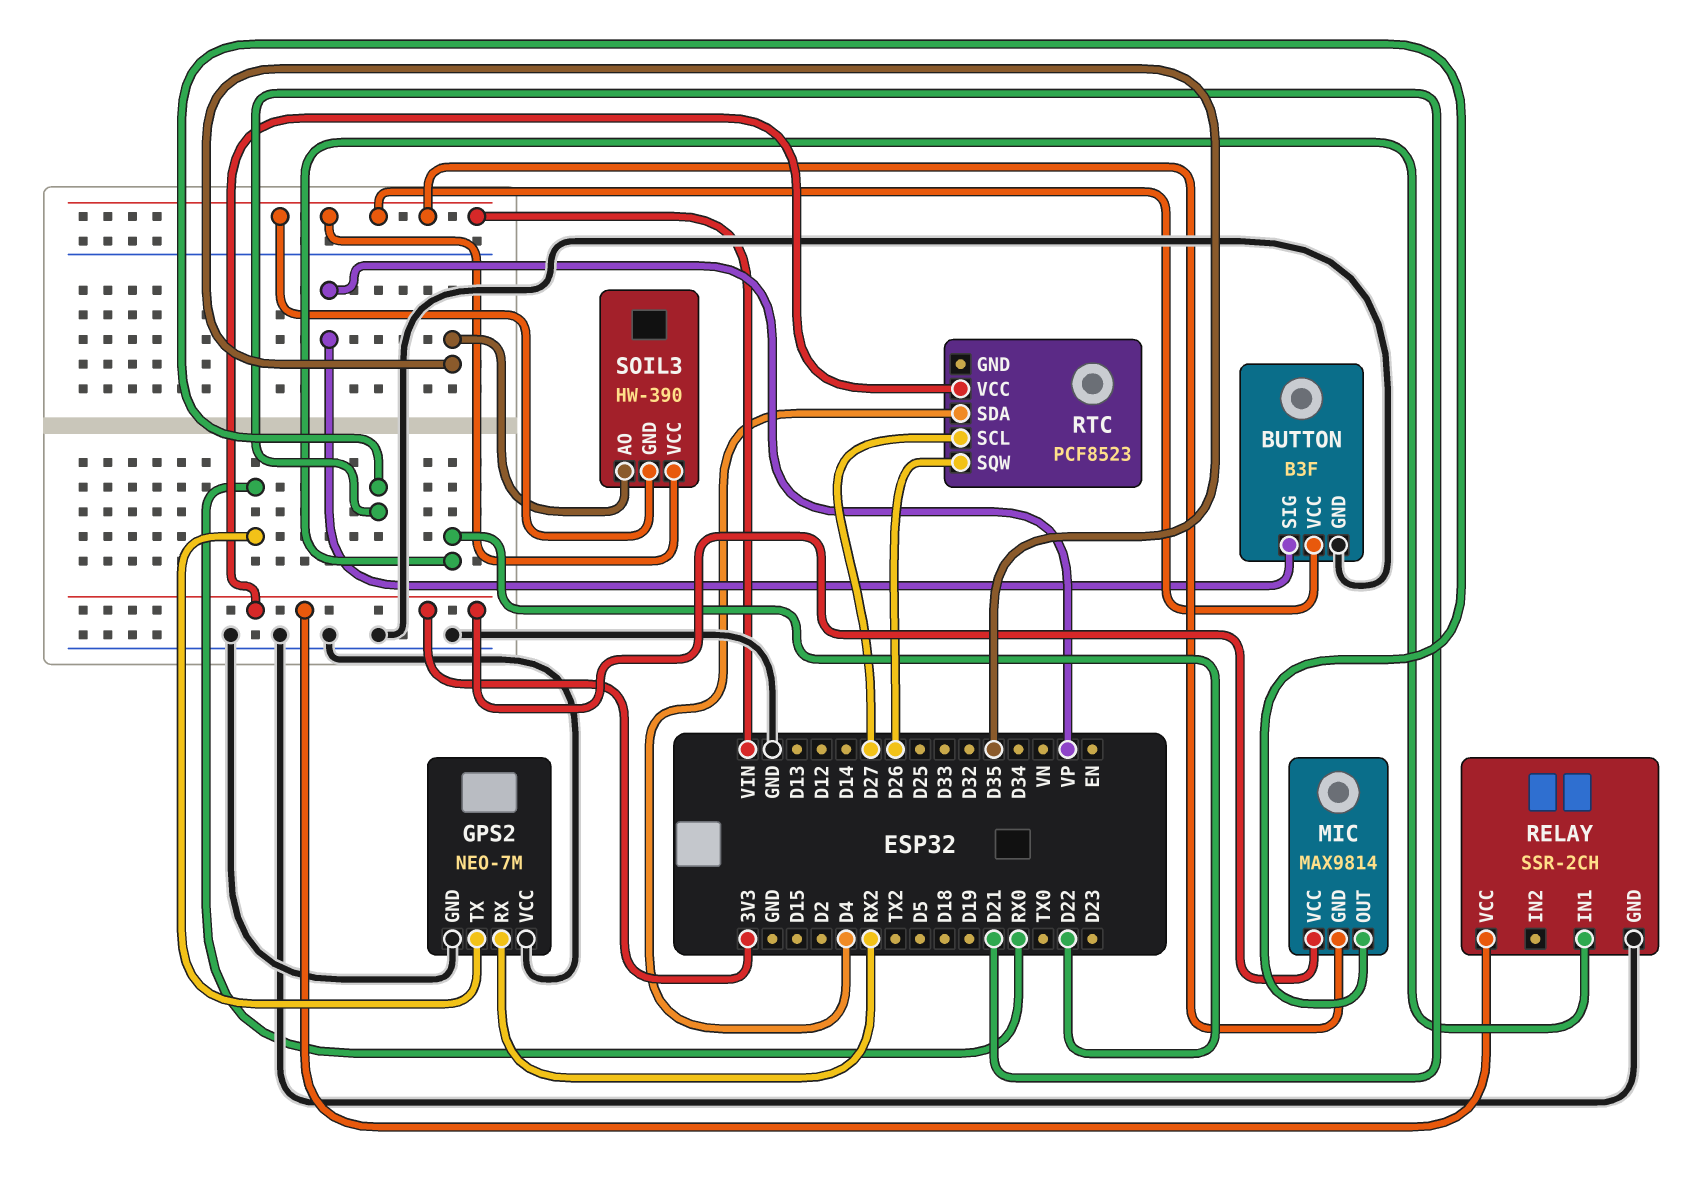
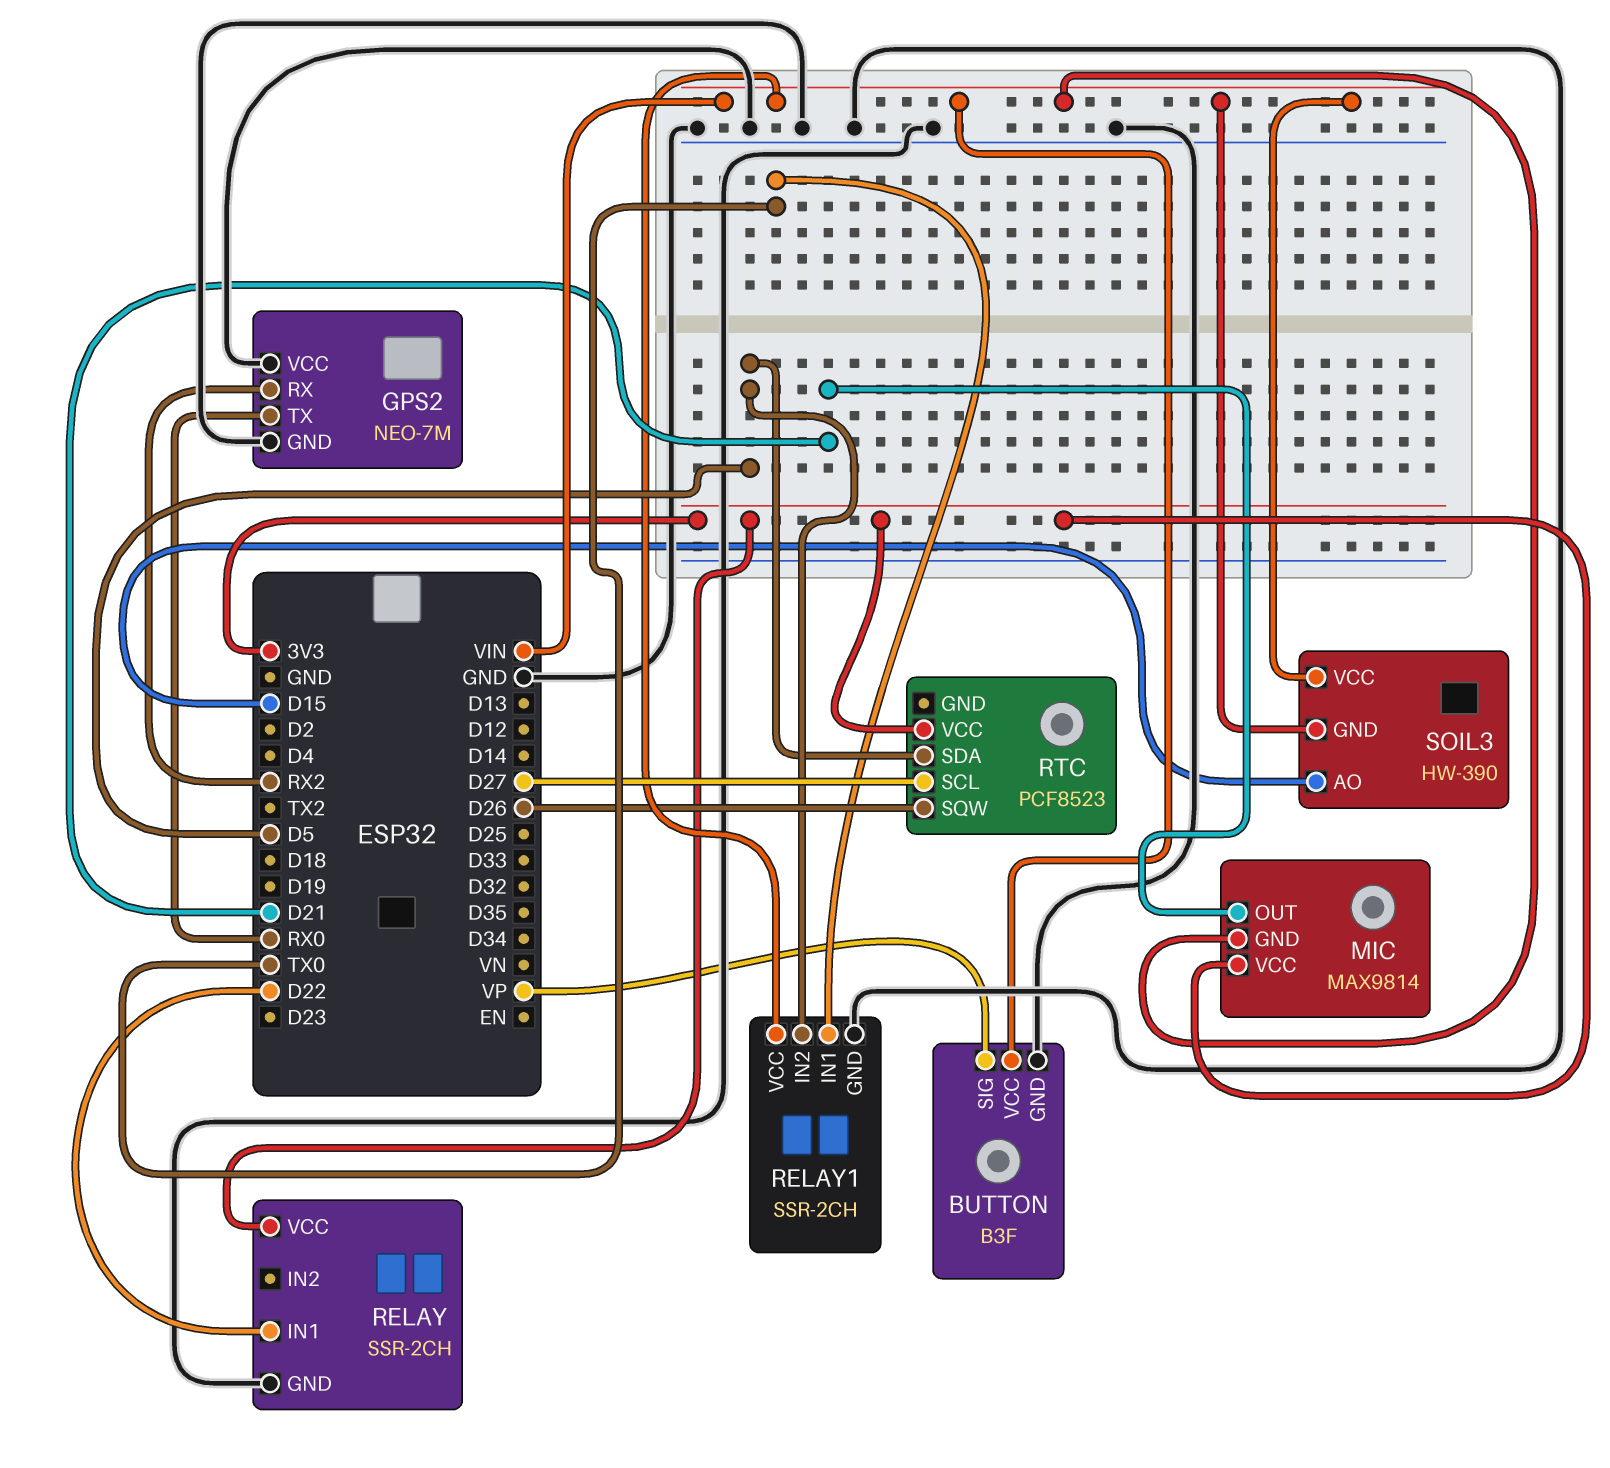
RELAY1: none -> SSR-2CH
RELAY1 pin GND: none -> GND
RELAY1 pin IN1: none -> TX0
RELAY1 pin IN2: none -> D5
RELAY1 pin VCC: none -> VIN
RTC pin SDA: D4 -> D5
SOIL3 pin AO: D35 -> D15

